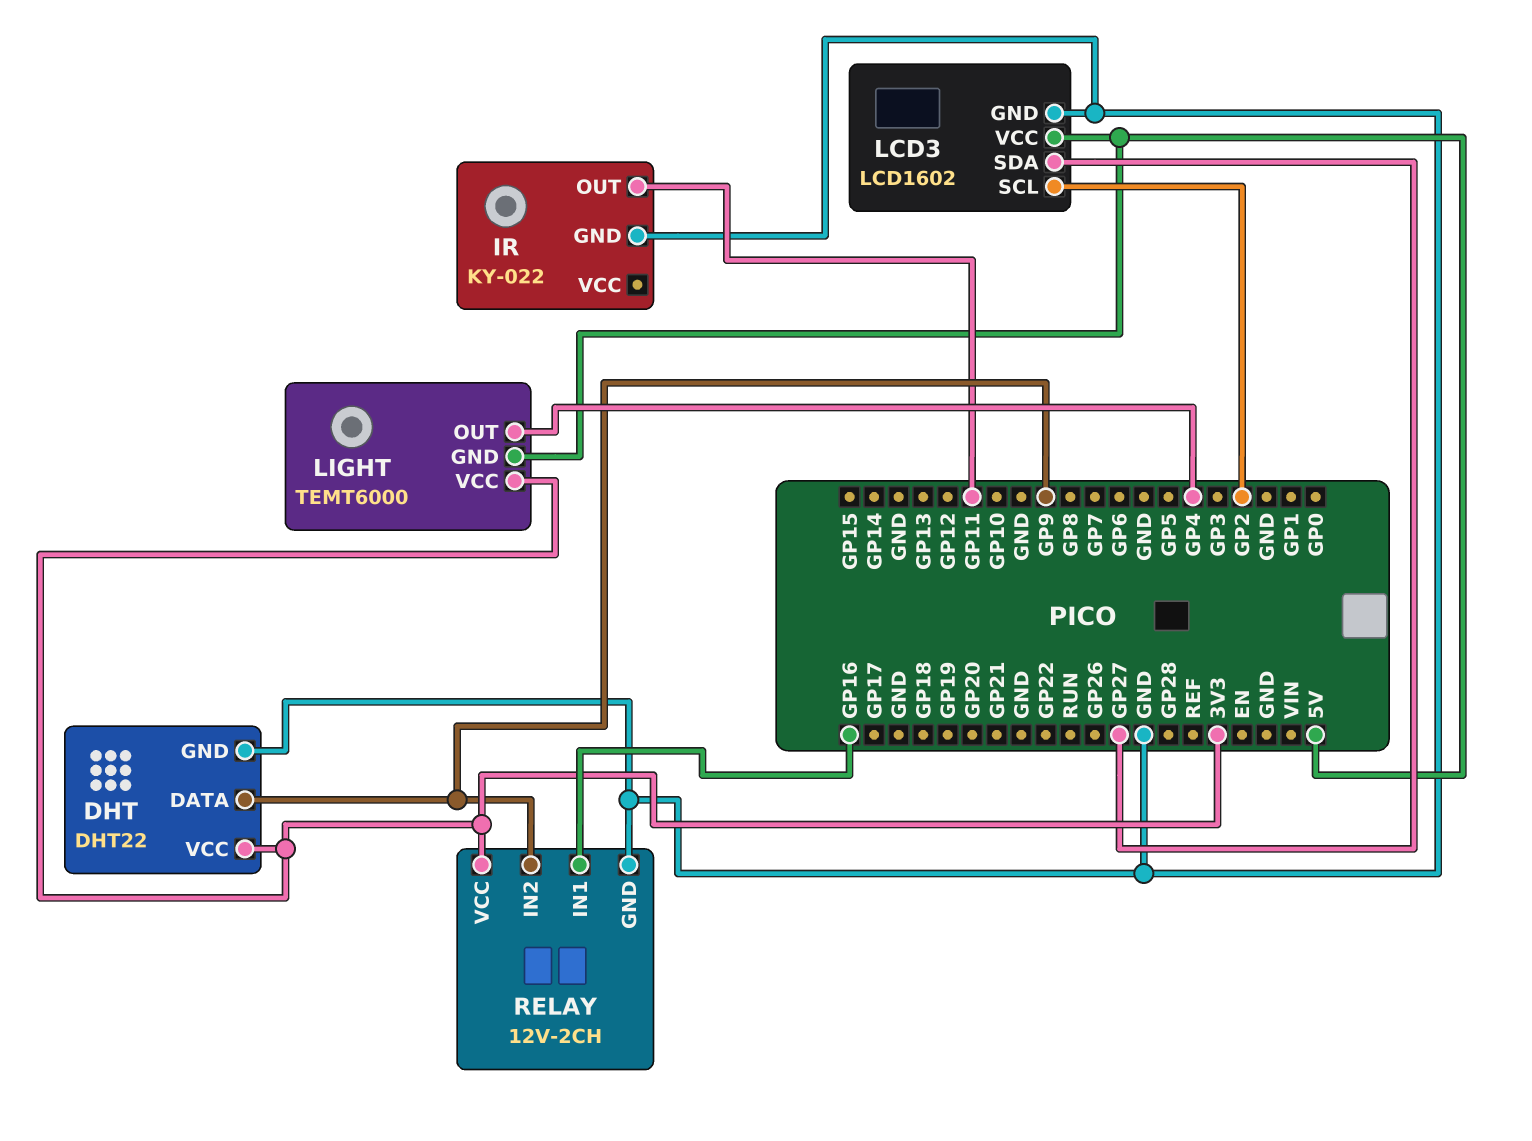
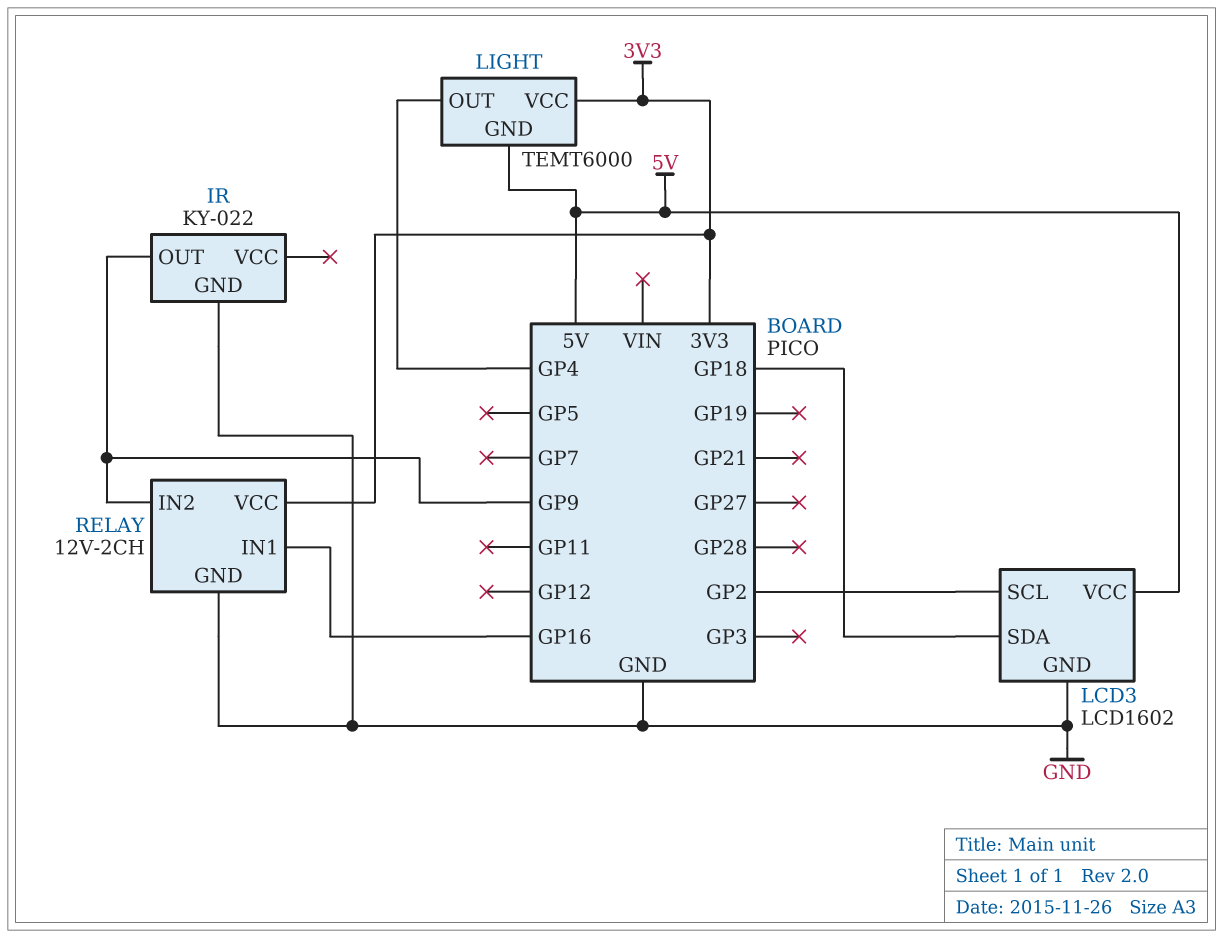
DHT: DHT22 -> none
DHT pin DATA: GP9 -> none
DHT pin GND: GND -> none
DHT pin VCC: 3V3 -> none
IR pin OUT: GP11 -> GP9
LCD3 pin SDA: GP27 -> GP18

